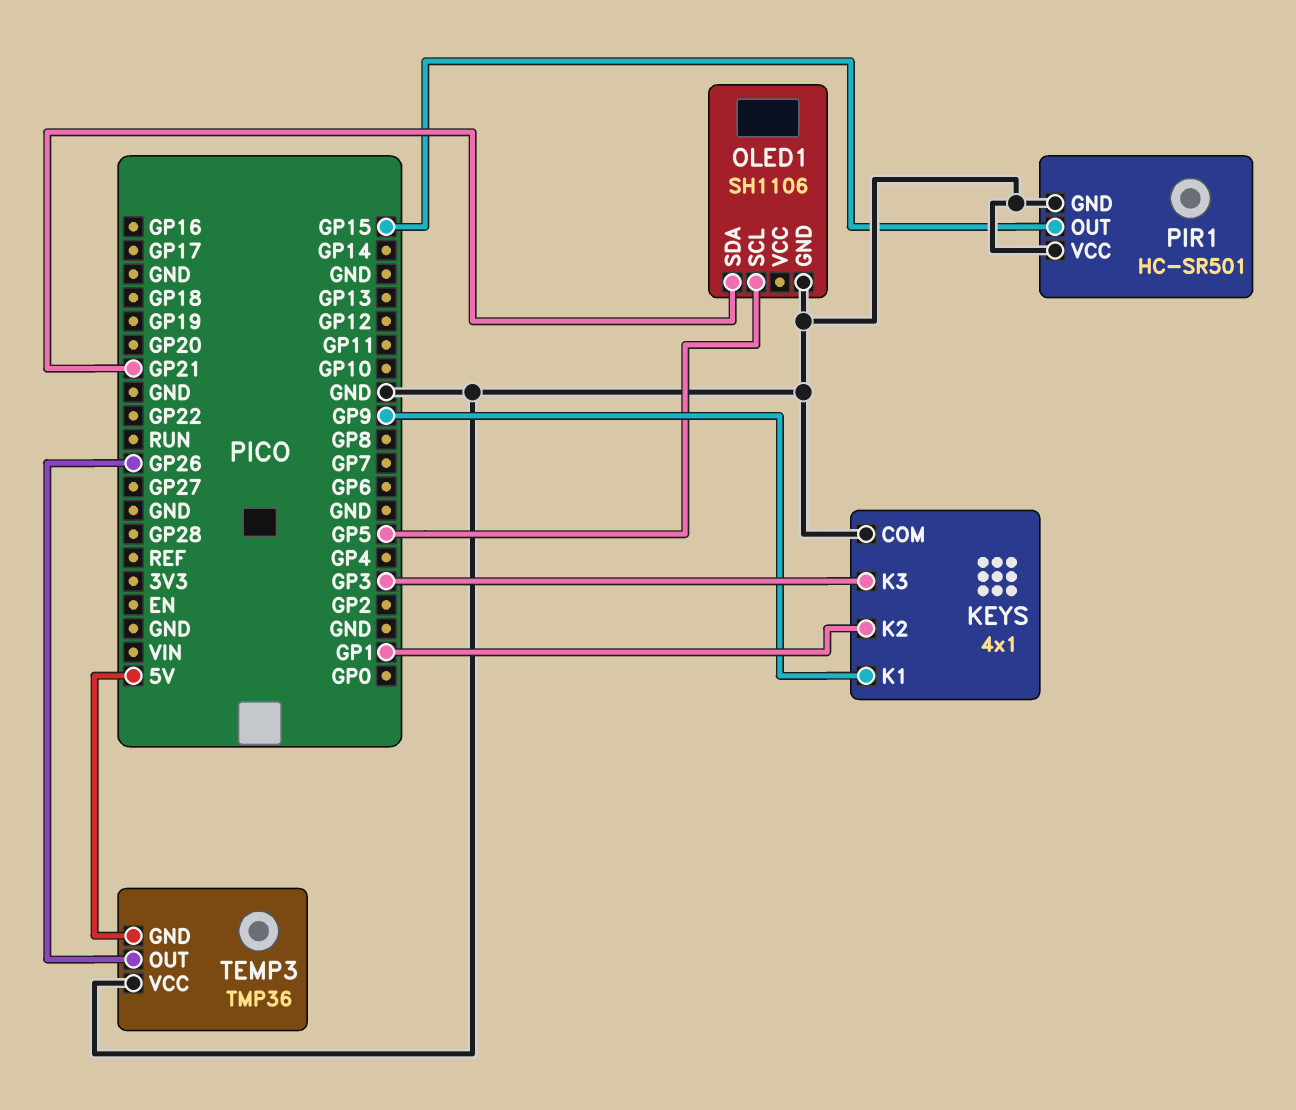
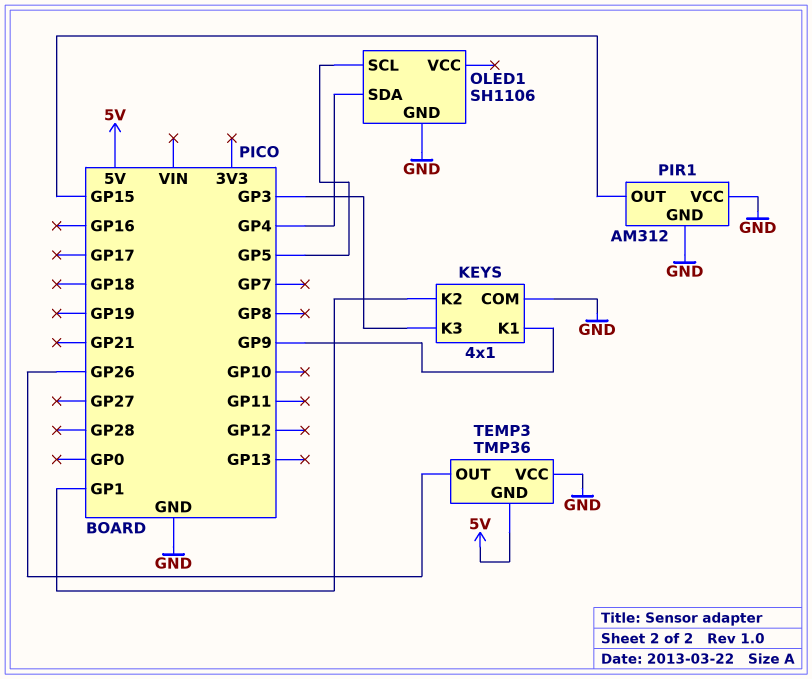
OLED1 pin SDA: GP21 -> GP4
PIR1: HC-SR501 -> AM312

